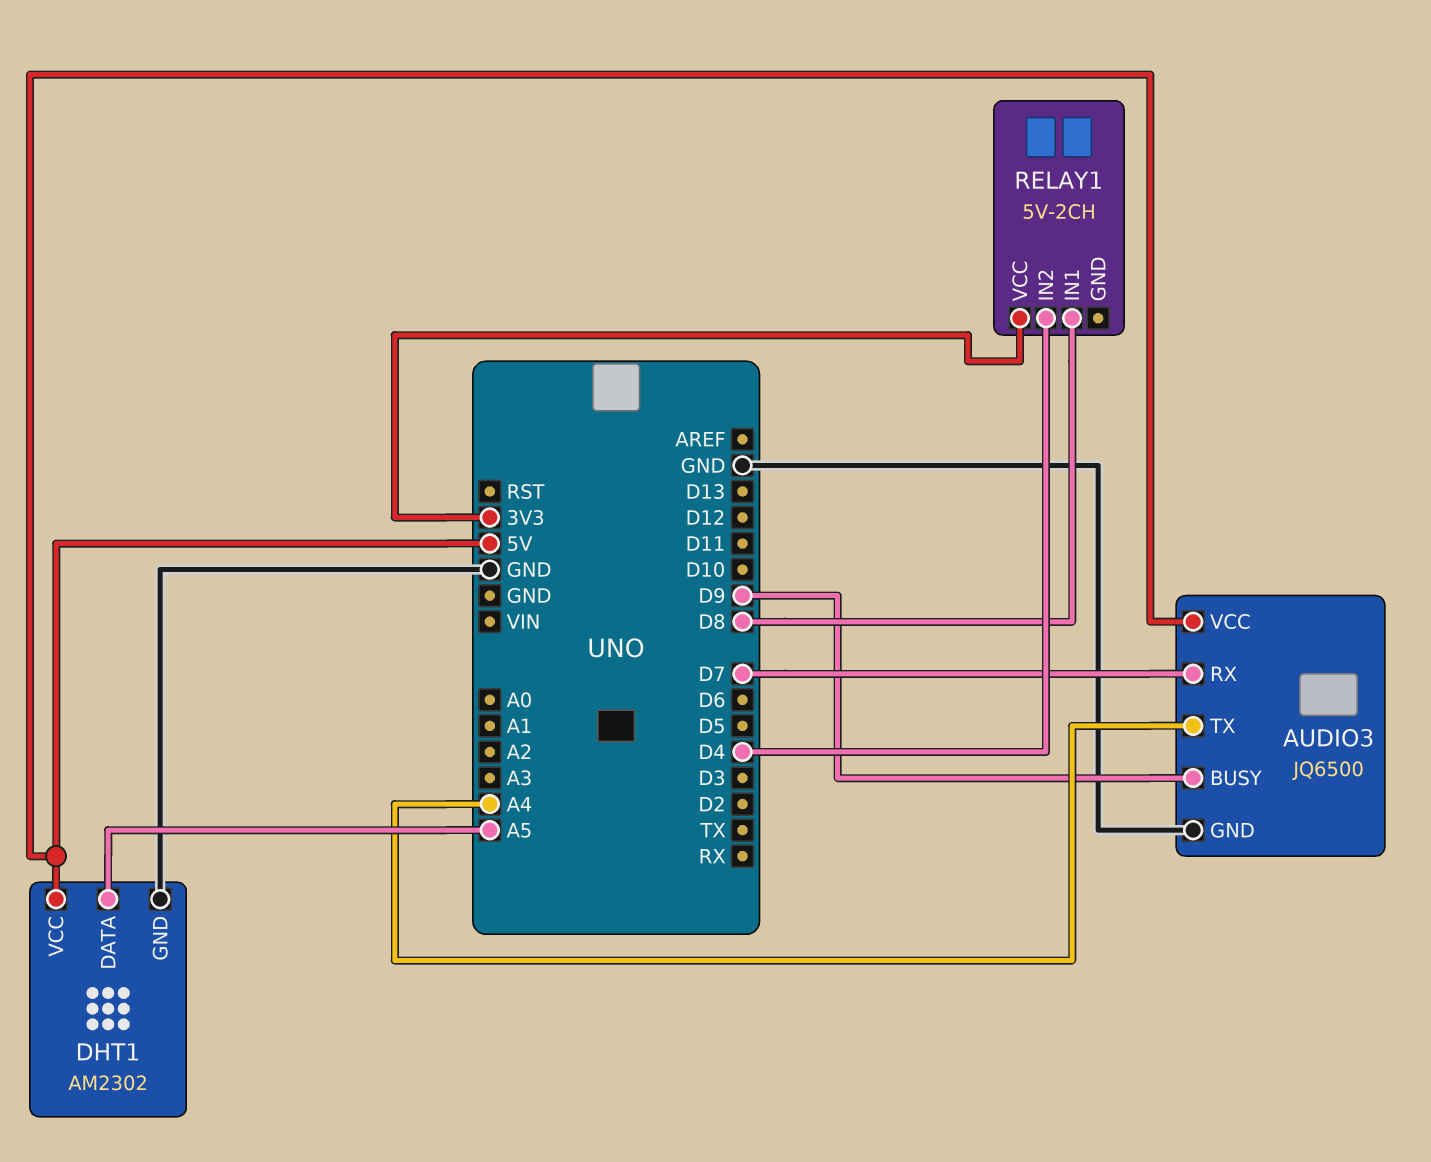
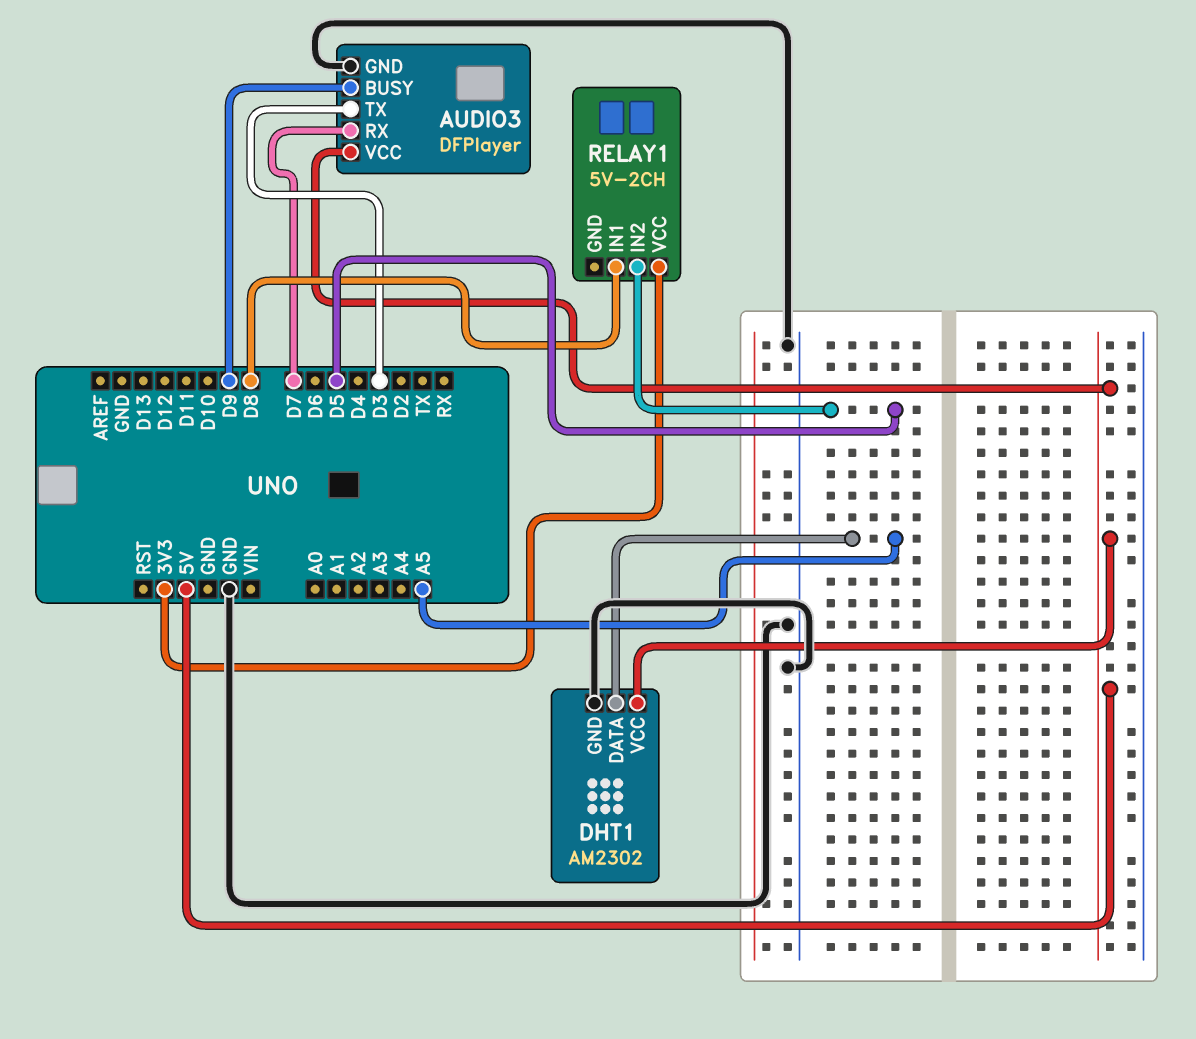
AUDIO3: JQ6500 -> DFPlayer
AUDIO3 pin TX: A4 -> D3
RELAY1 pin IN2: D4 -> D5

